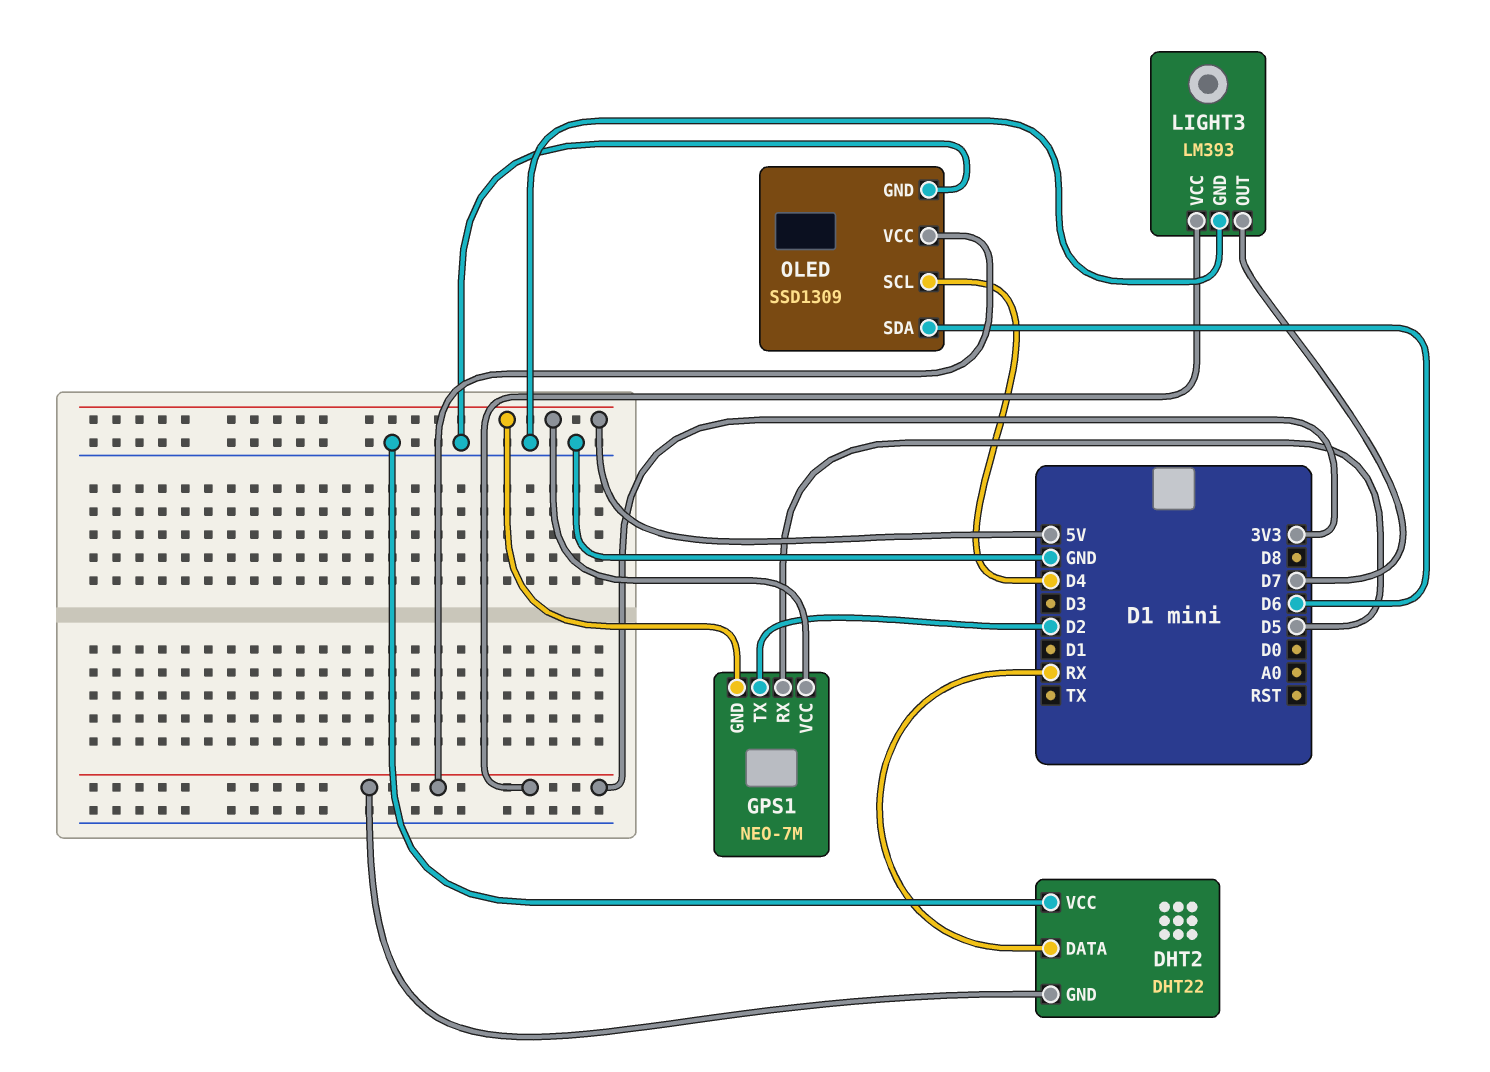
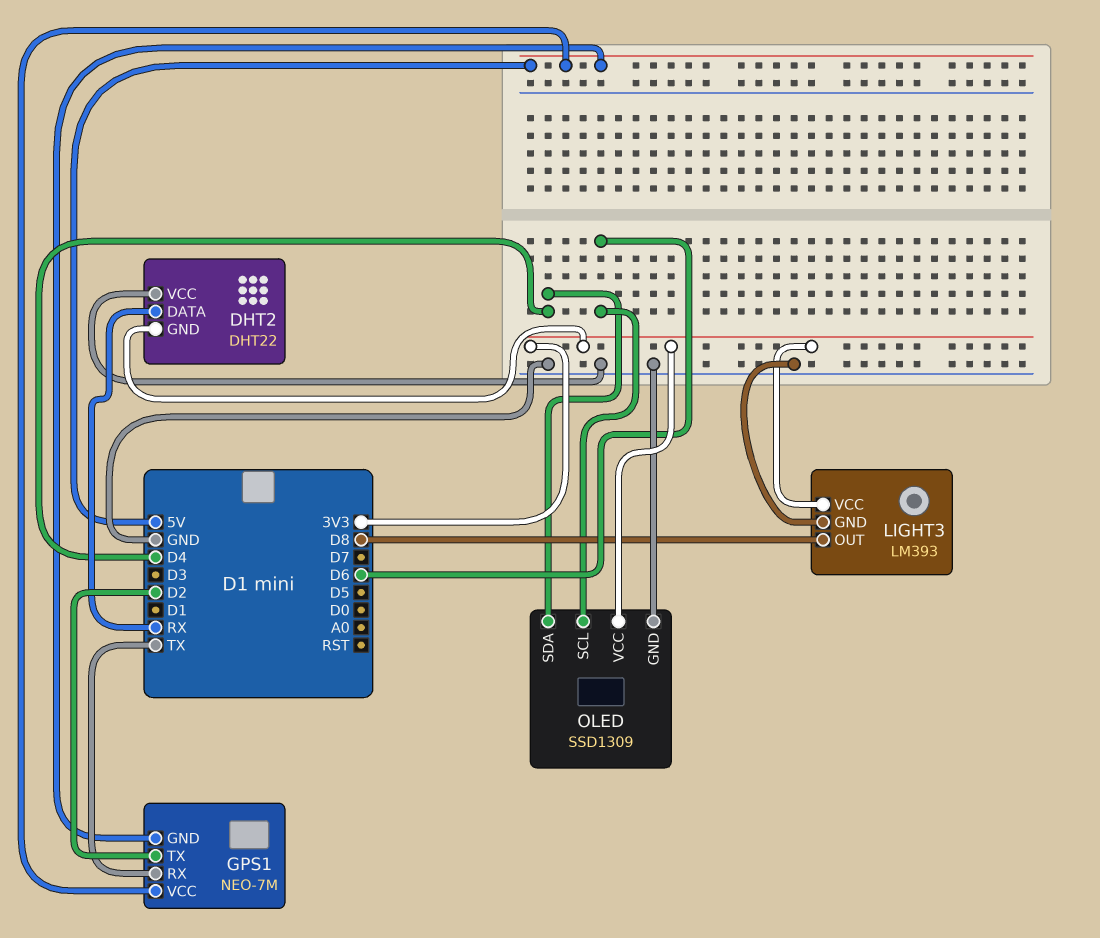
GPS1 pin RX: D5 -> TX
LIGHT3 pin OUT: D7 -> D8
OLED pin SCL: D4 -> D6
OLED pin SDA: D6 -> D4

